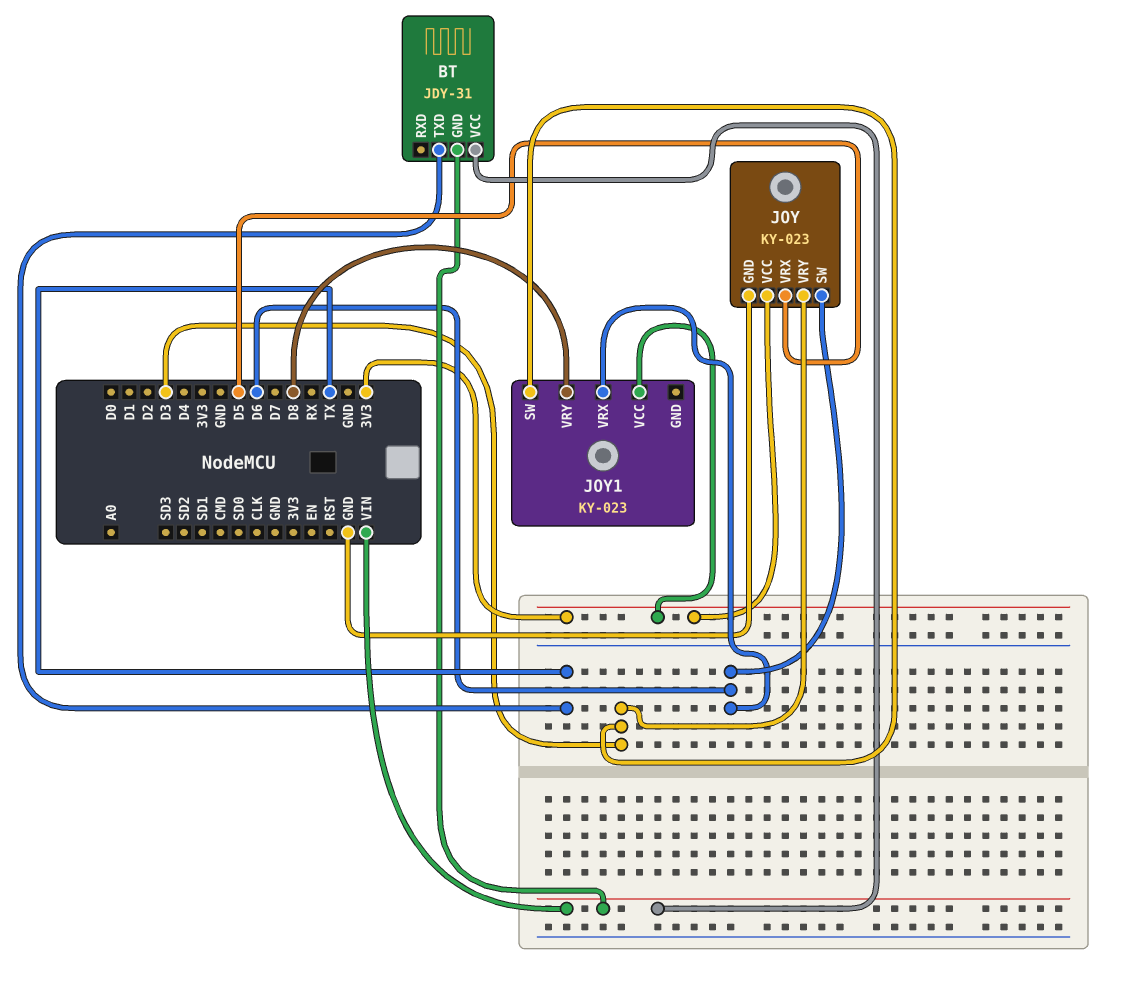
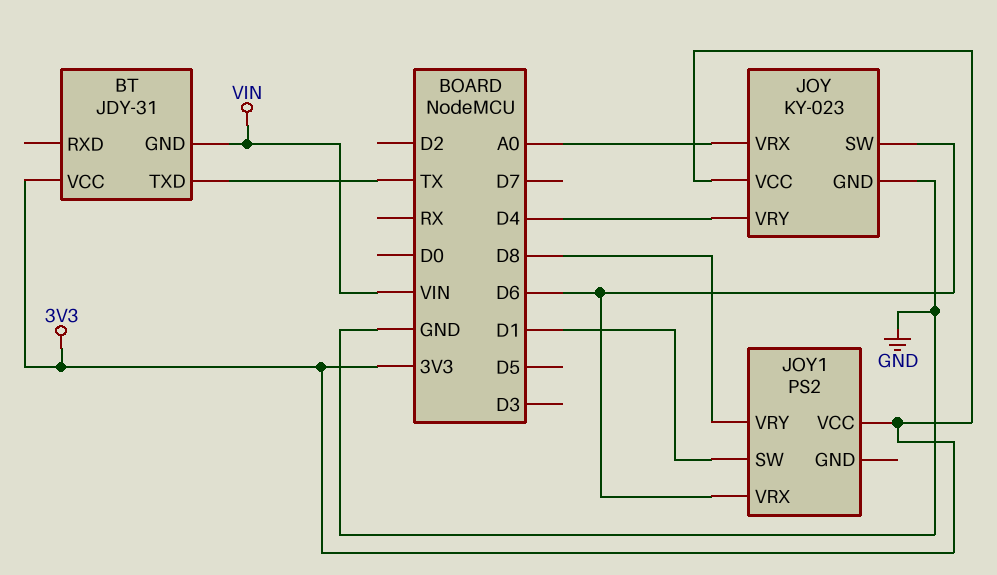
BT pin VCC: VIN -> 3V3
JOY pin VRX: D5 -> A0
JOY pin VRY: D3 -> D4
JOY1: KY-023 -> PS2
JOY1 pin SW: D3 -> D1

